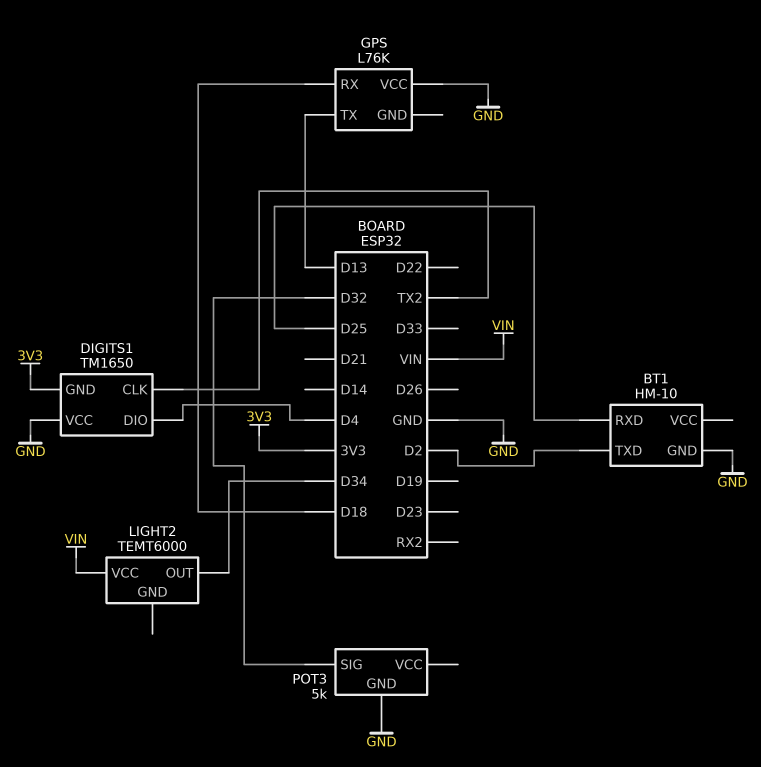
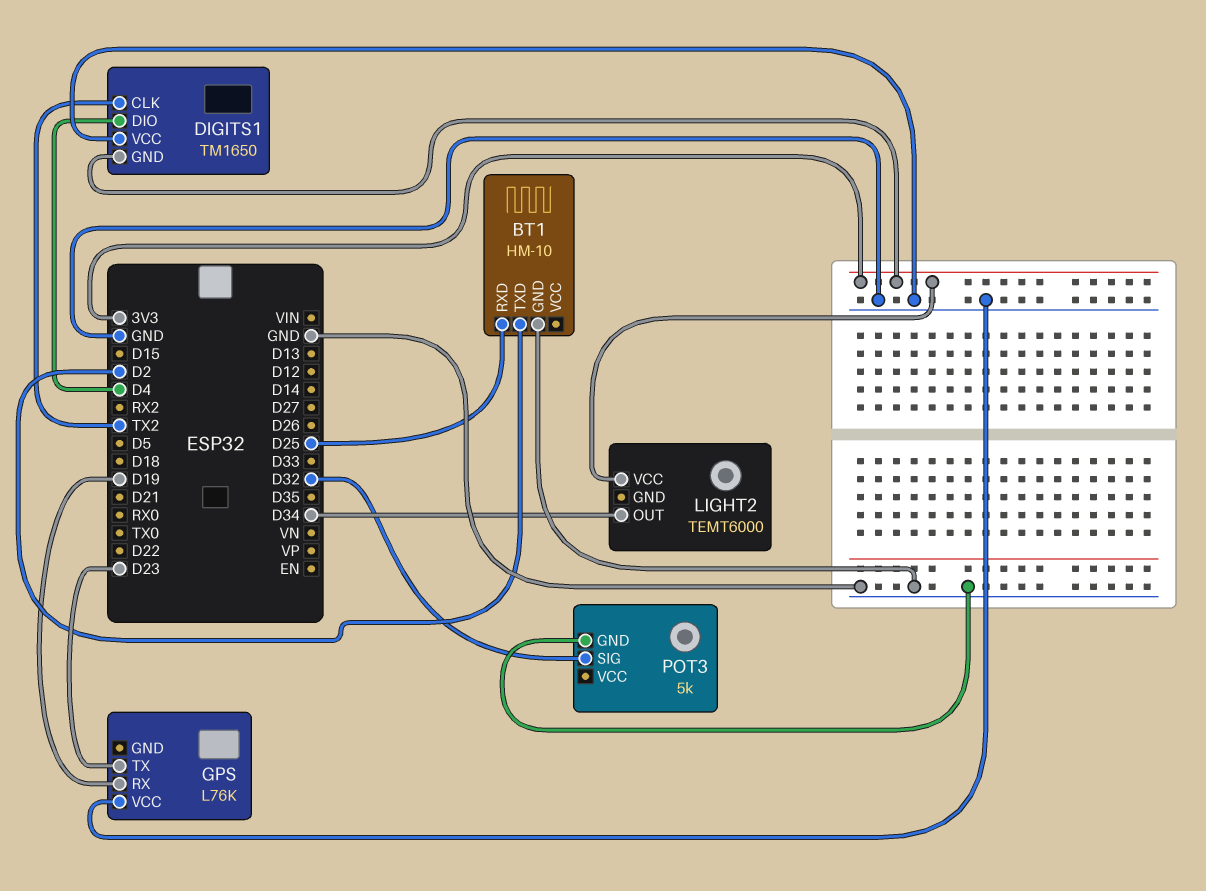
GPS pin RX: D18 -> D19
GPS pin TX: D13 -> D23
LIGHT2 pin VCC: VIN -> 3V3

